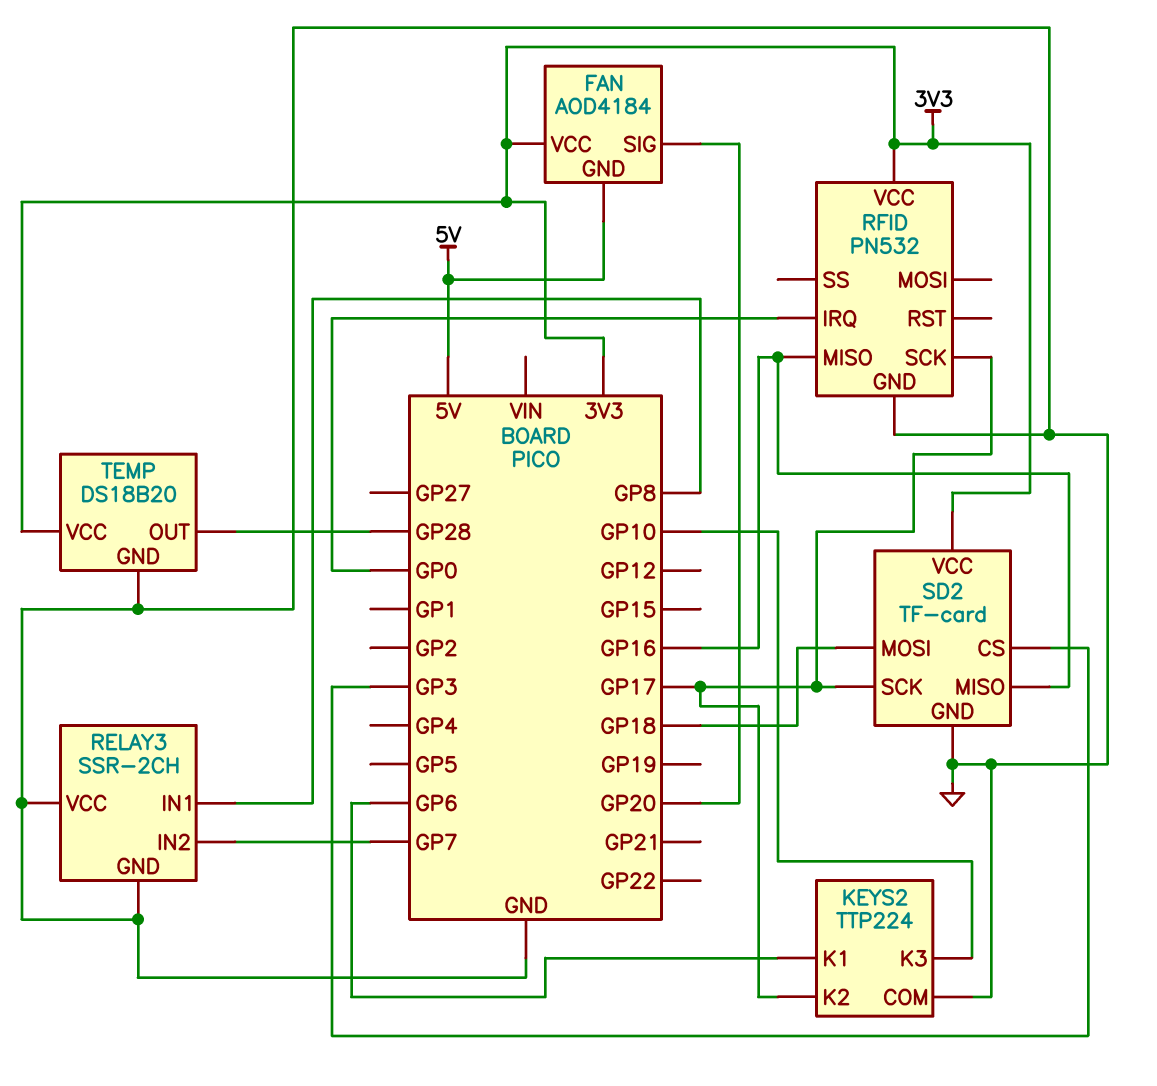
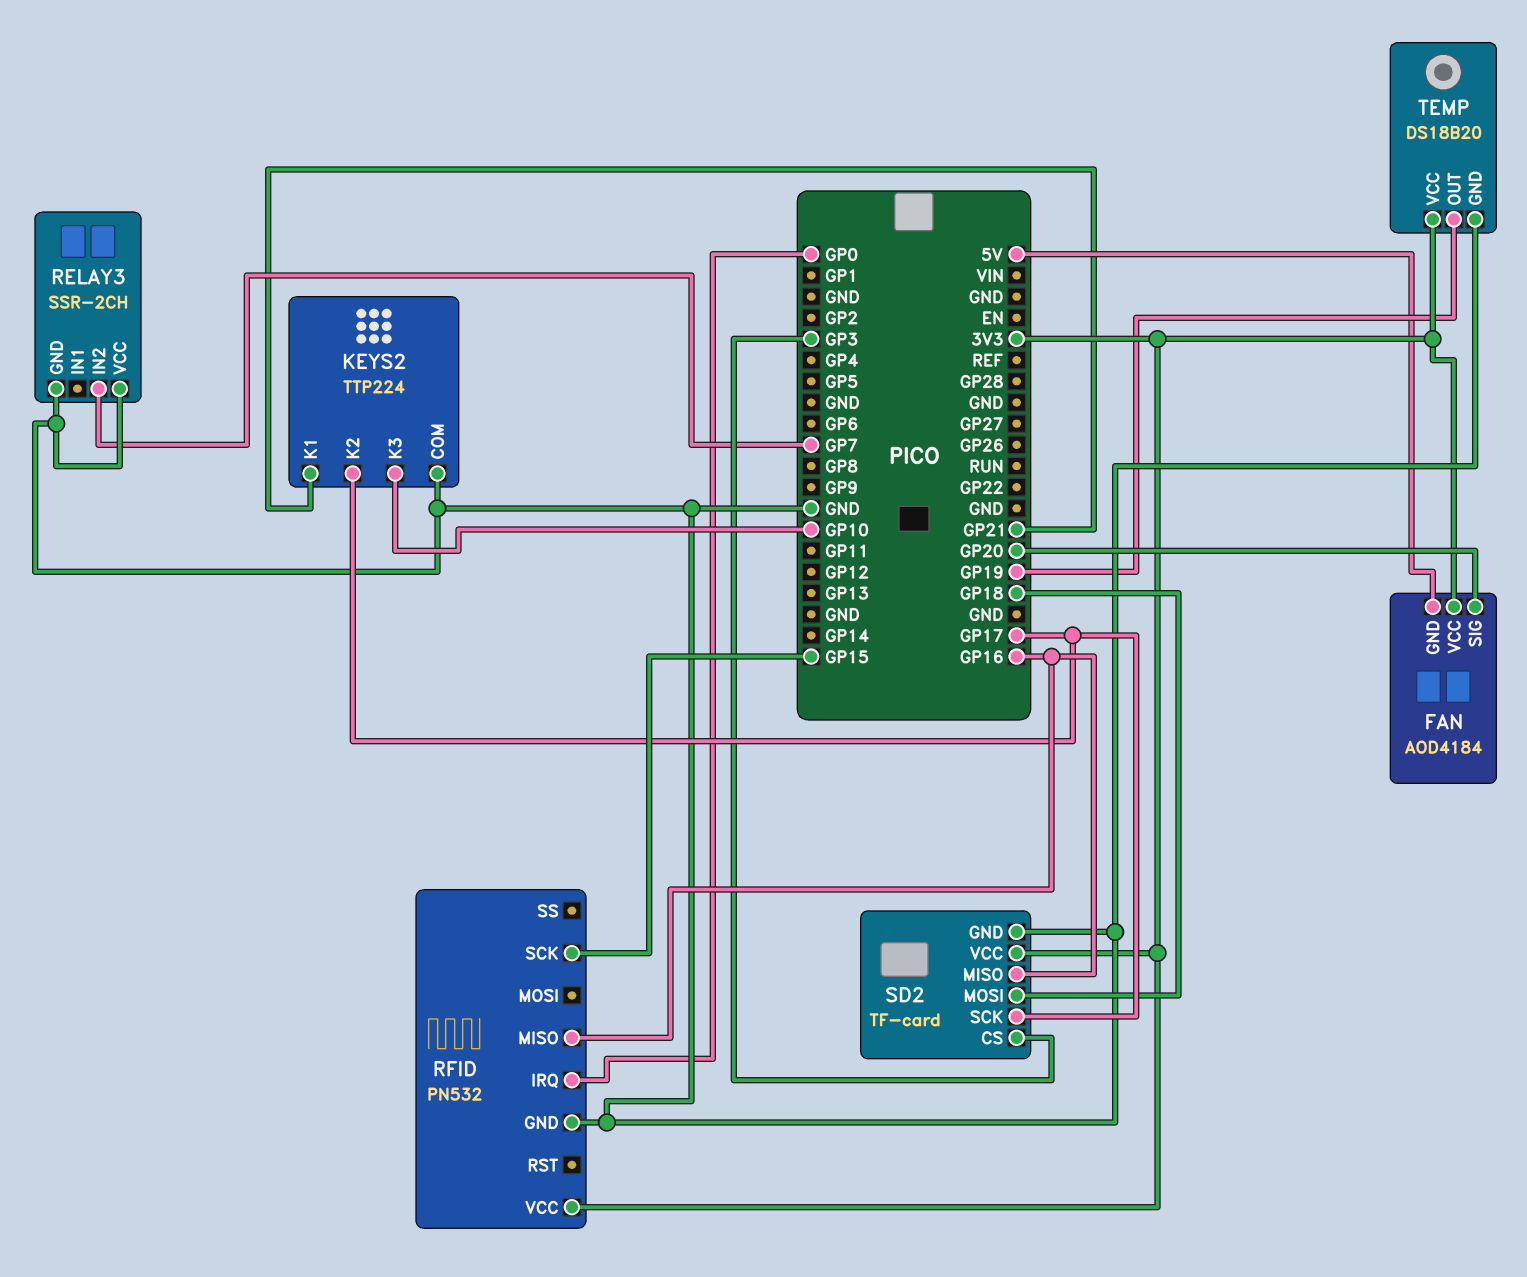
KEYS2 pin K1: GP6 -> GP21
RELAY3 pin IN1: GP8 -> none
RFID pin SCK: GP17 -> GP15
TEMP pin OUT: GP28 -> GP19

